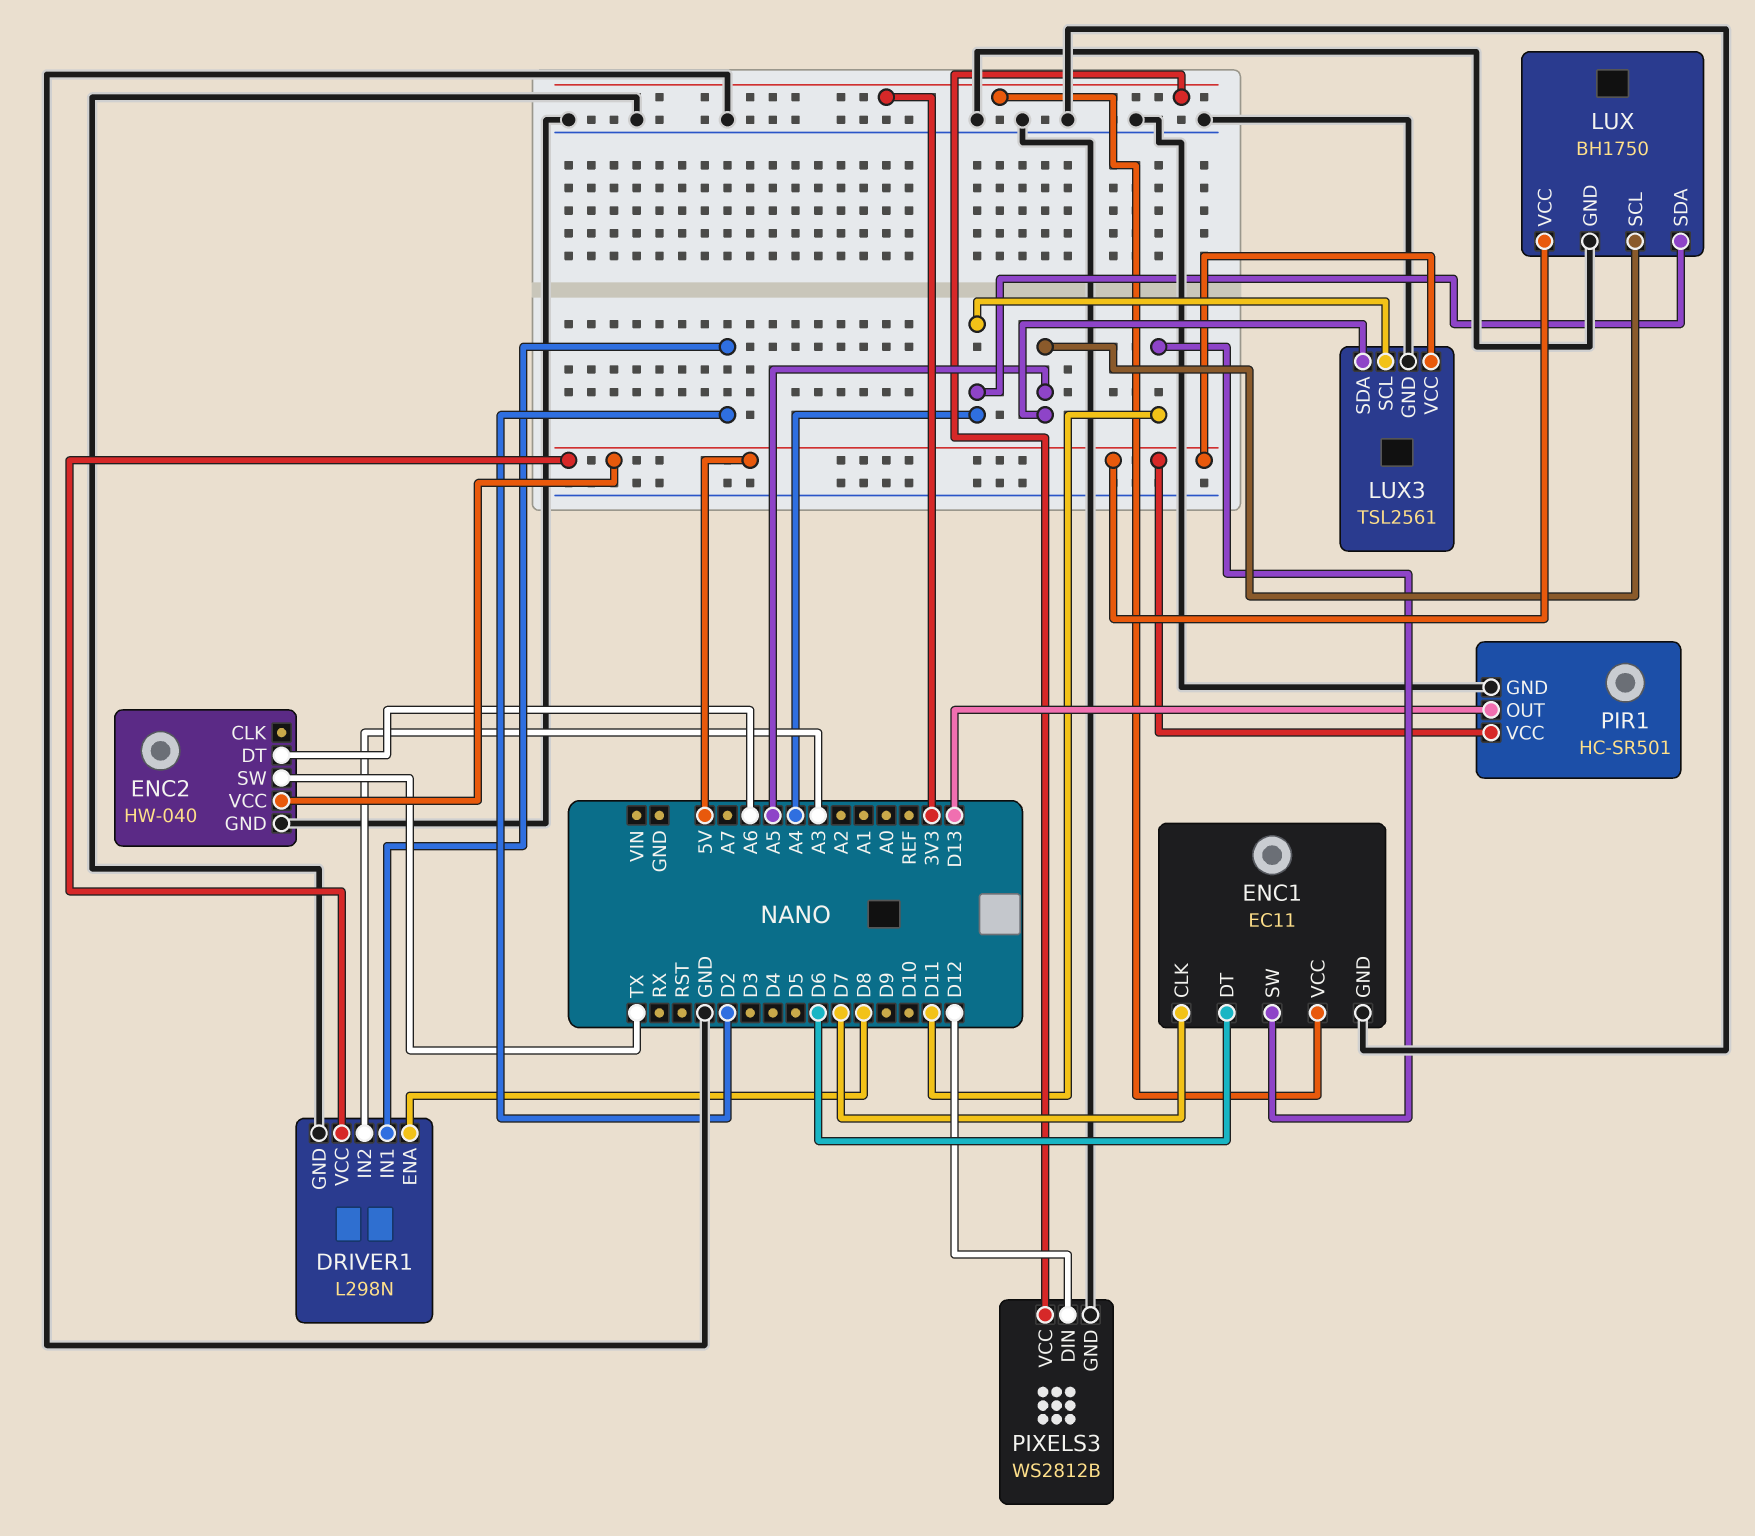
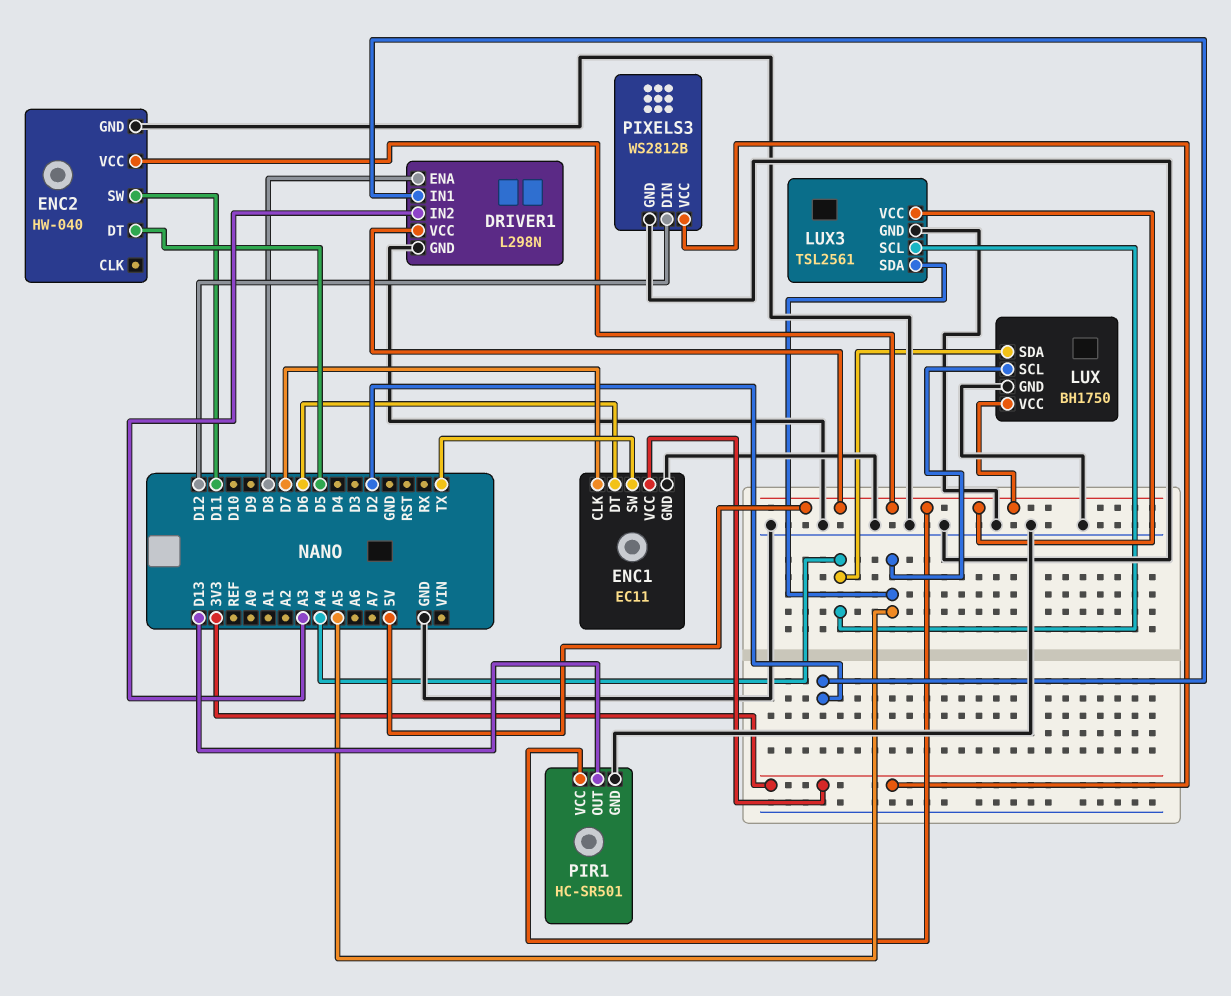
ENC1 pin SW: D11 -> TX
ENC2 pin DT: A6 -> D5
ENC2 pin SW: TX -> D11

